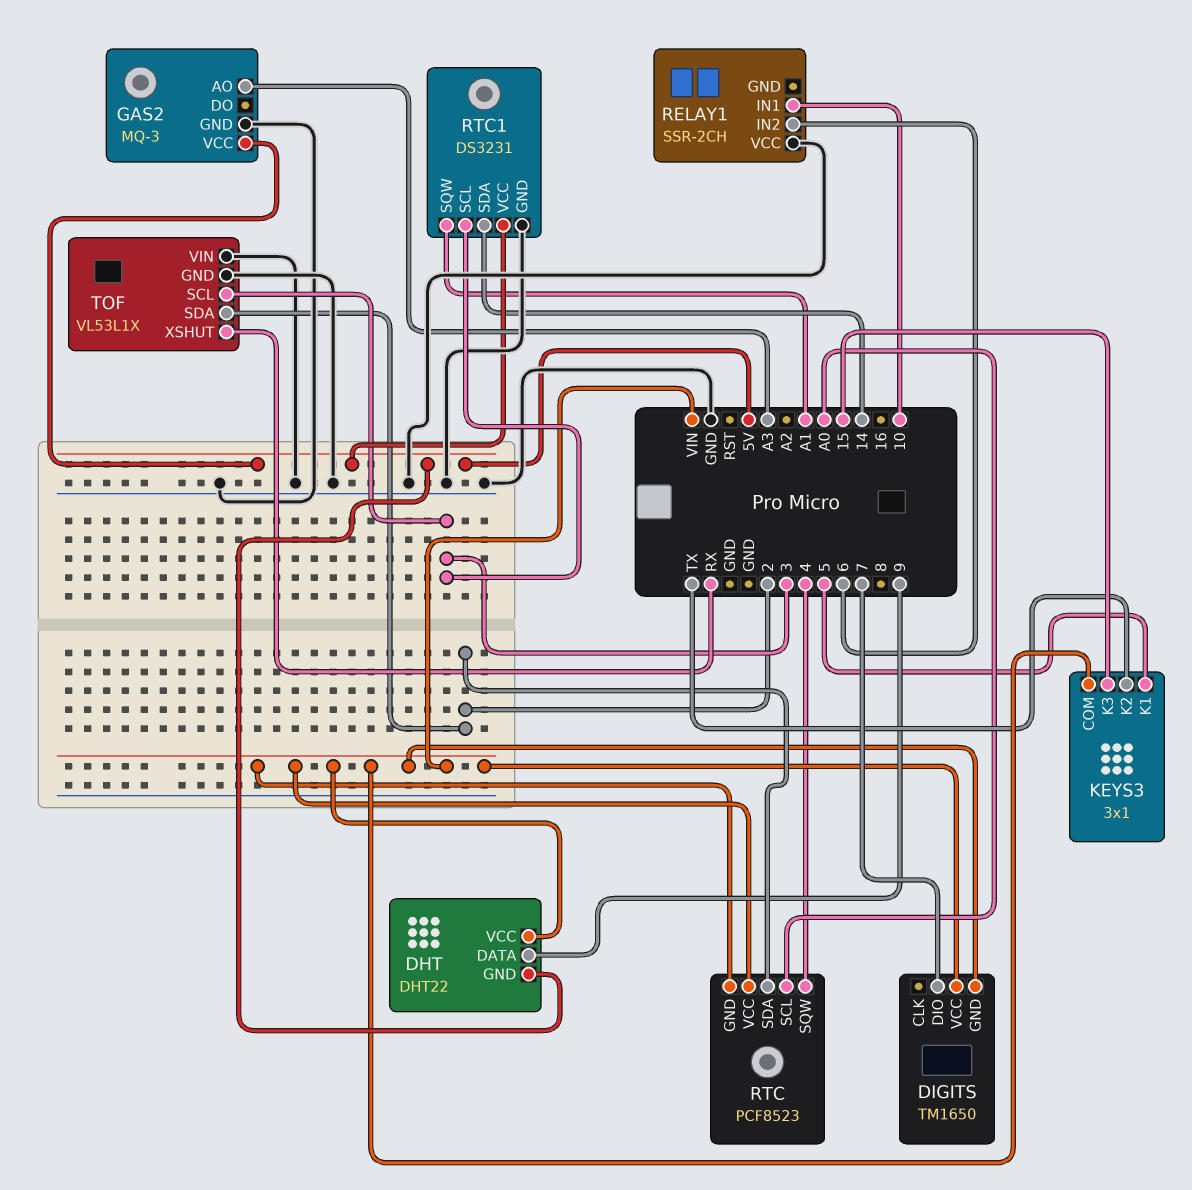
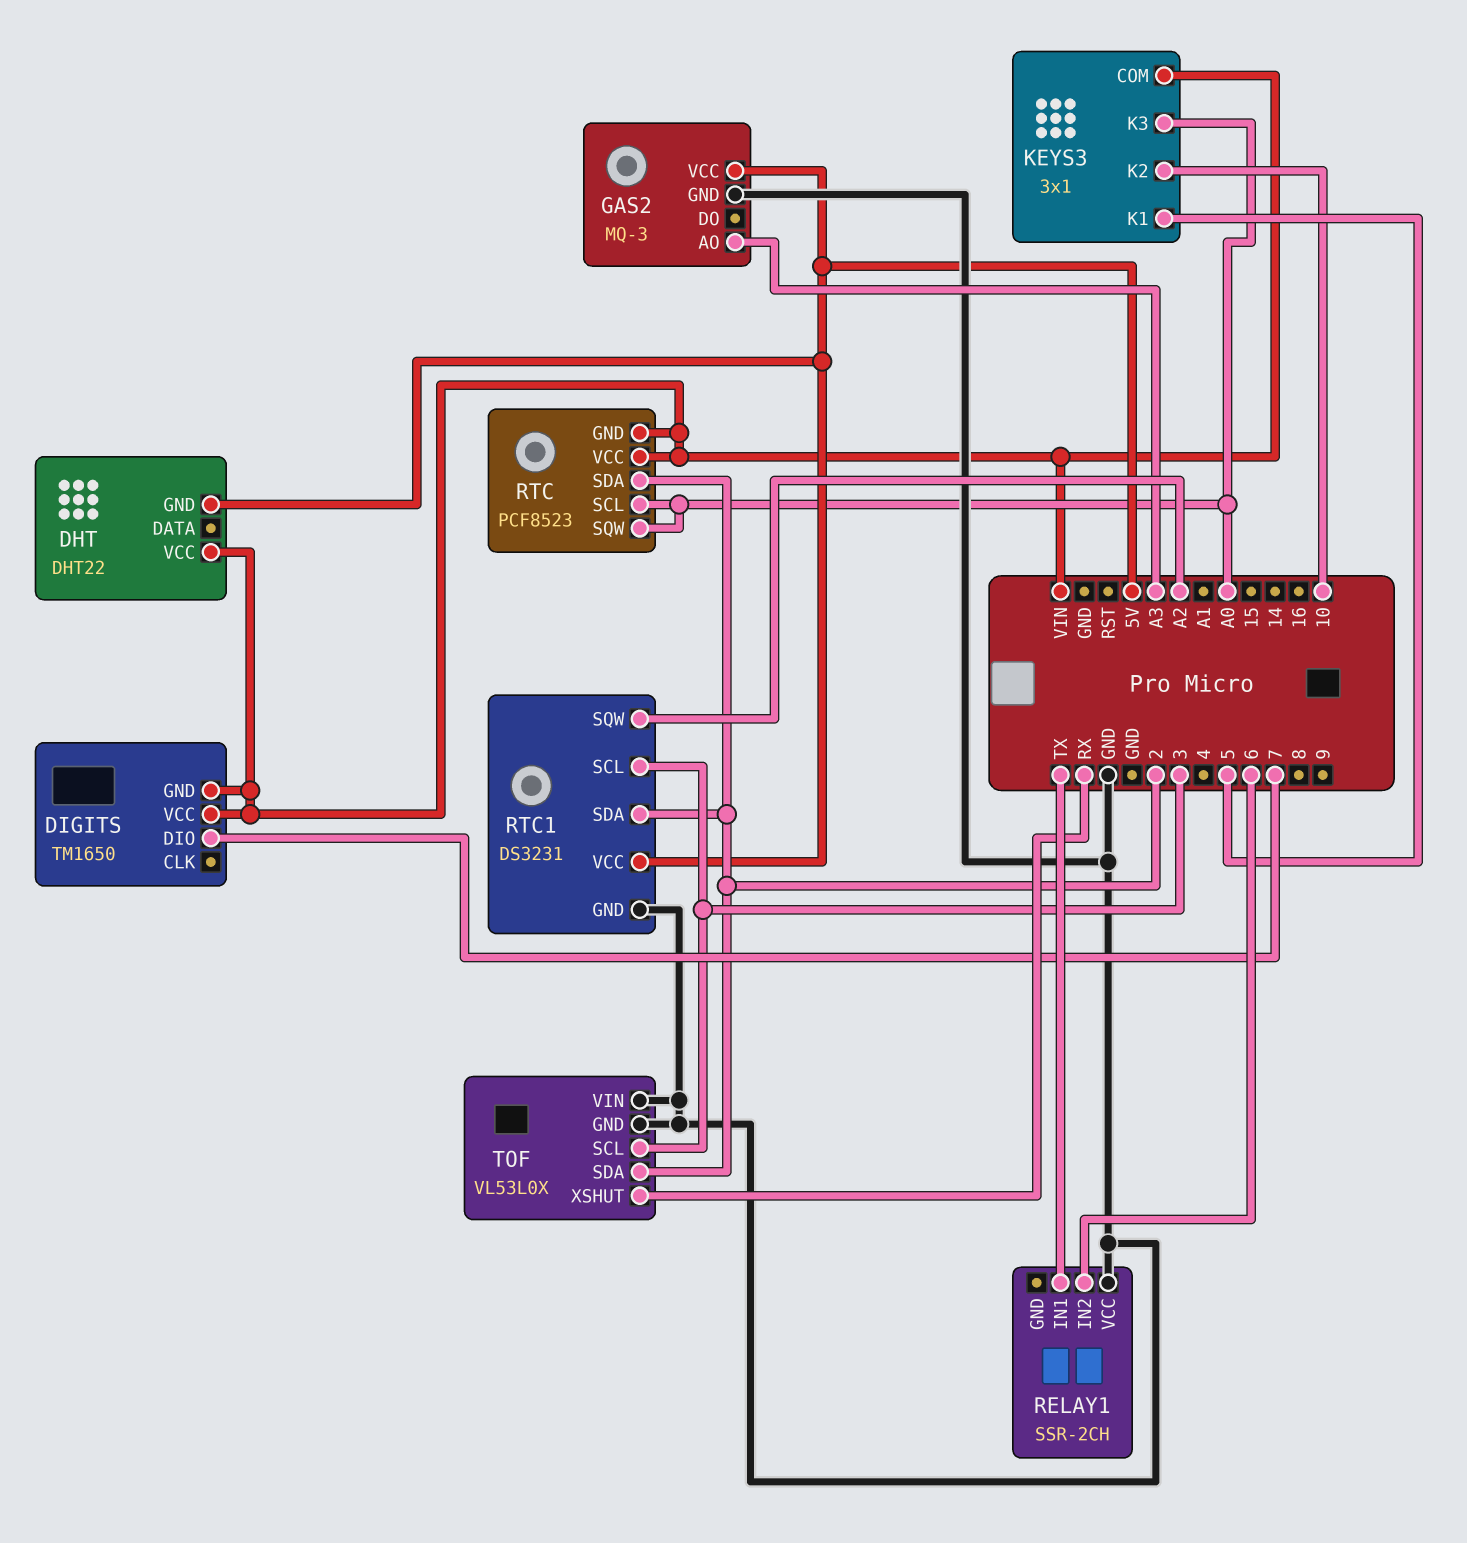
DHT pin DATA: 9 -> none
KEYS3 pin K2: TX -> 10
KEYS3 pin K3: 15 -> A0
RELAY1 pin IN1: 10 -> TX
RTC pin SQW: 4 -> A0
RTC1 pin SDA: 14 -> 2
RTC1 pin SQW: A1 -> A2
TOF: VL53L1X -> VL53L0X

